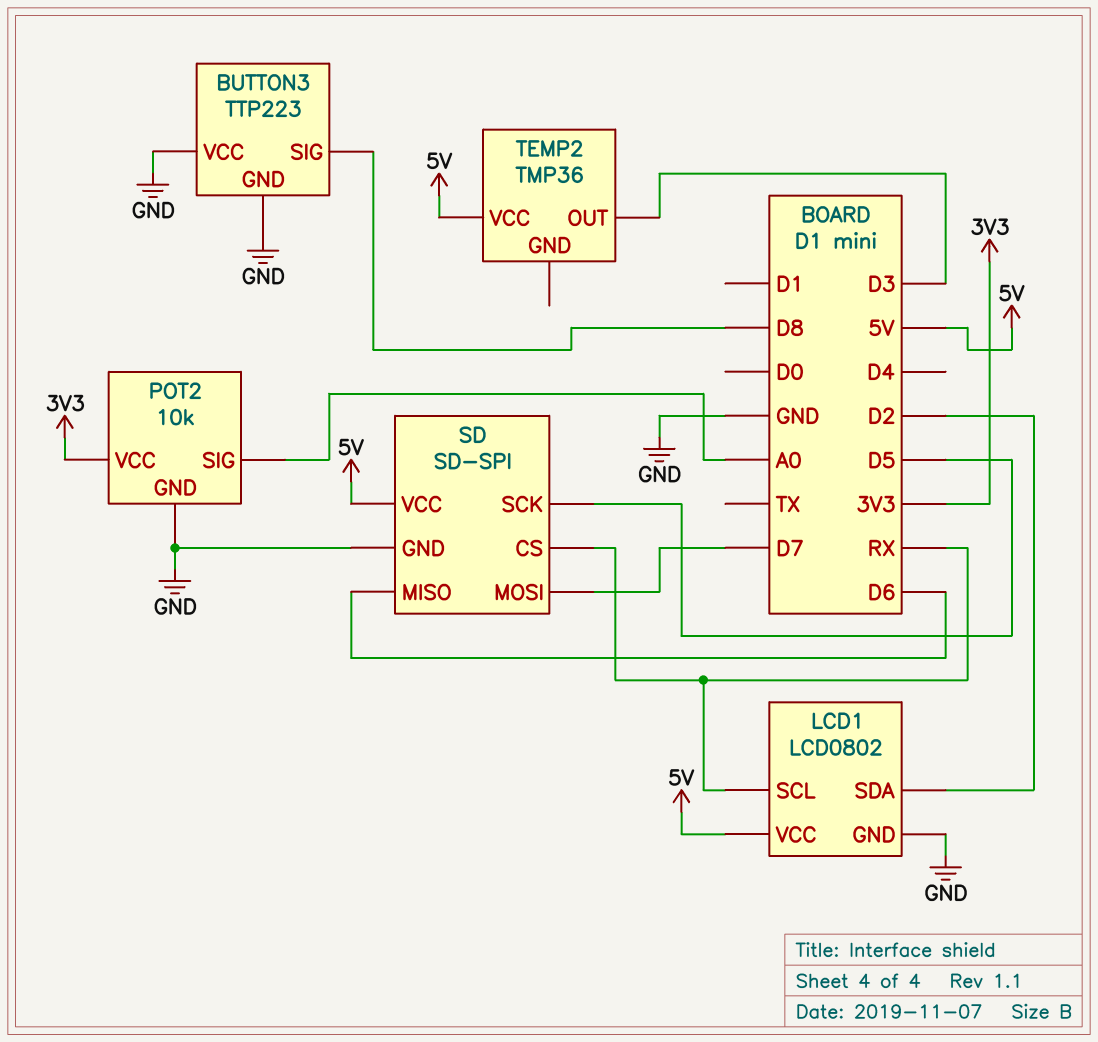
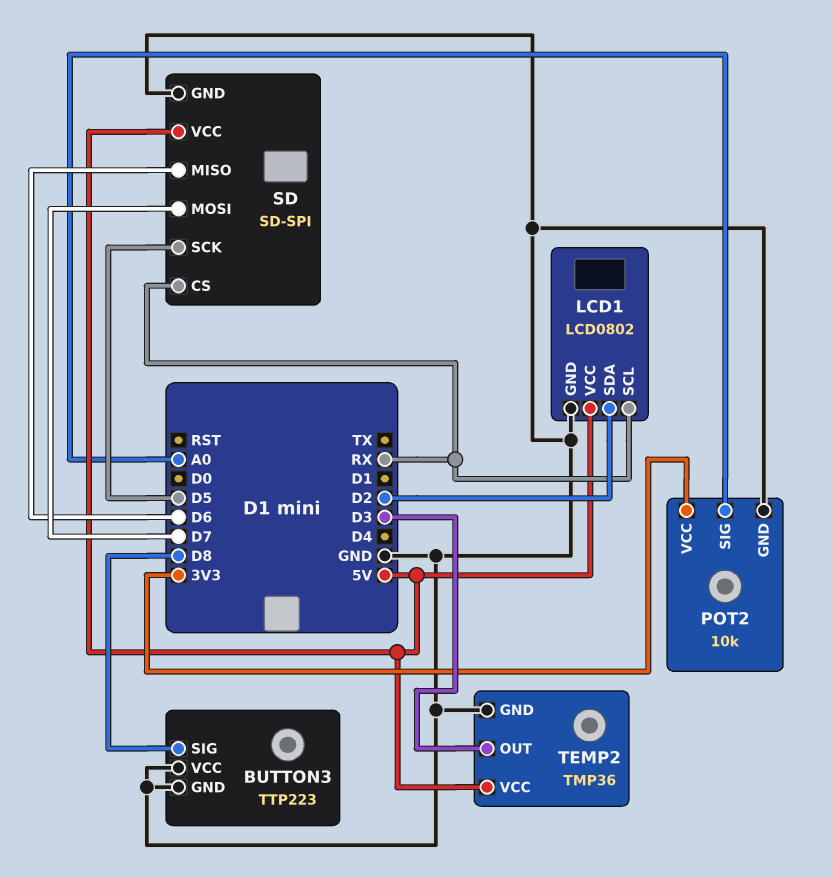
TEMP2 pin GND: none -> GND

